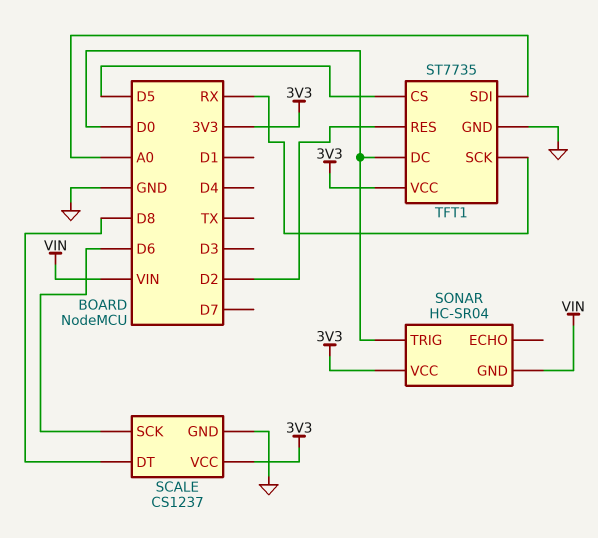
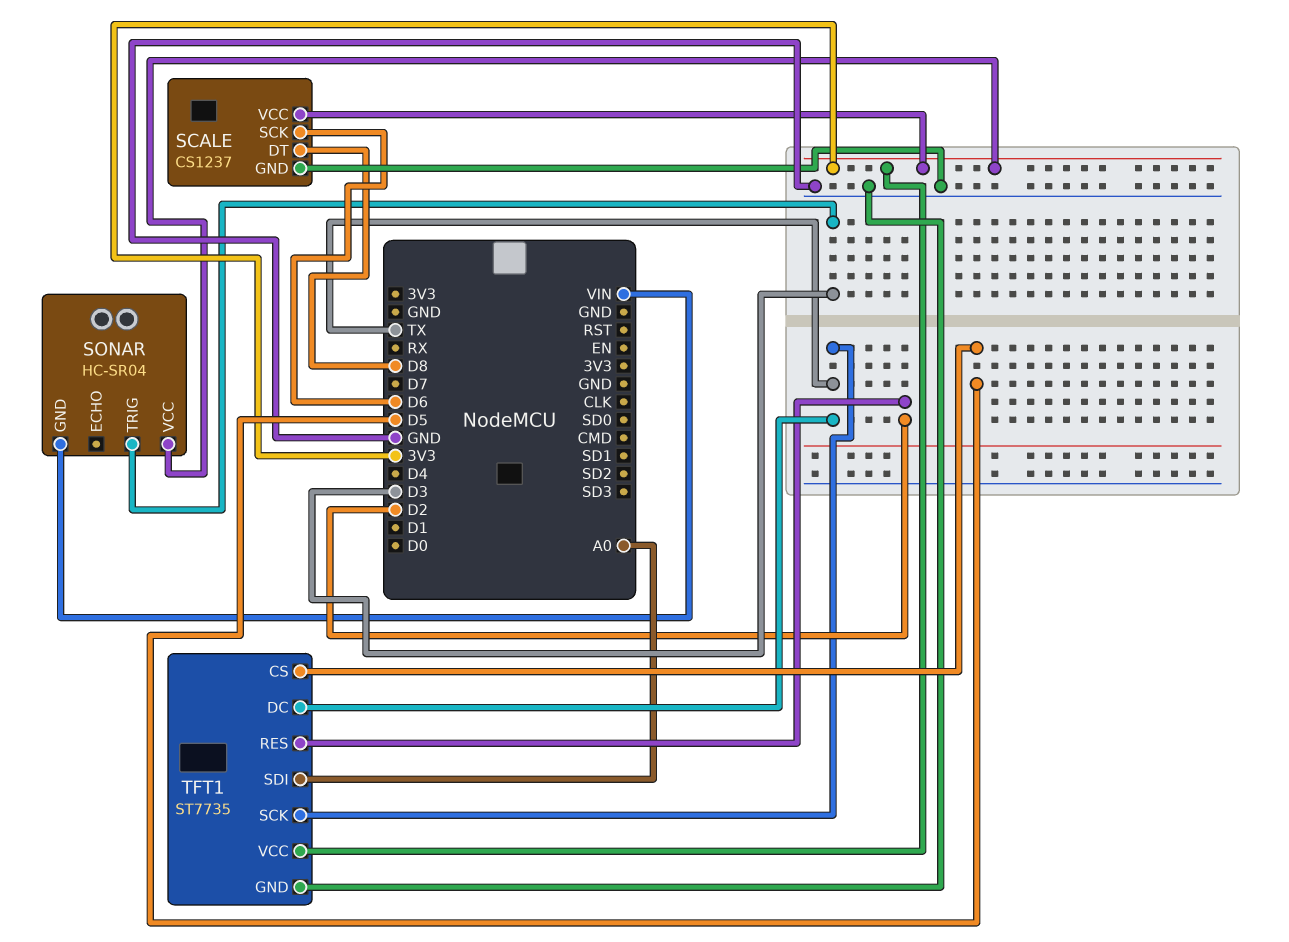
SONAR pin TRIG: D0 -> D3
TFT1 pin DC: D0 -> TX
TFT1 pin SCK: RX -> TX

